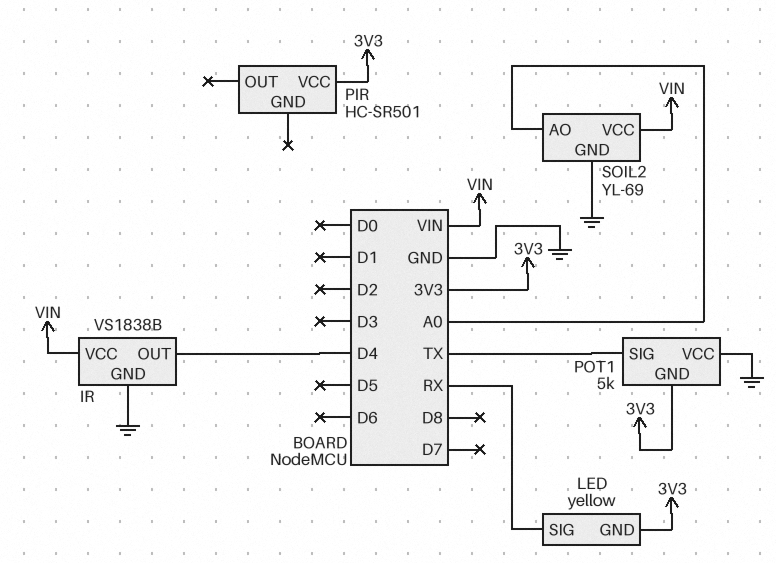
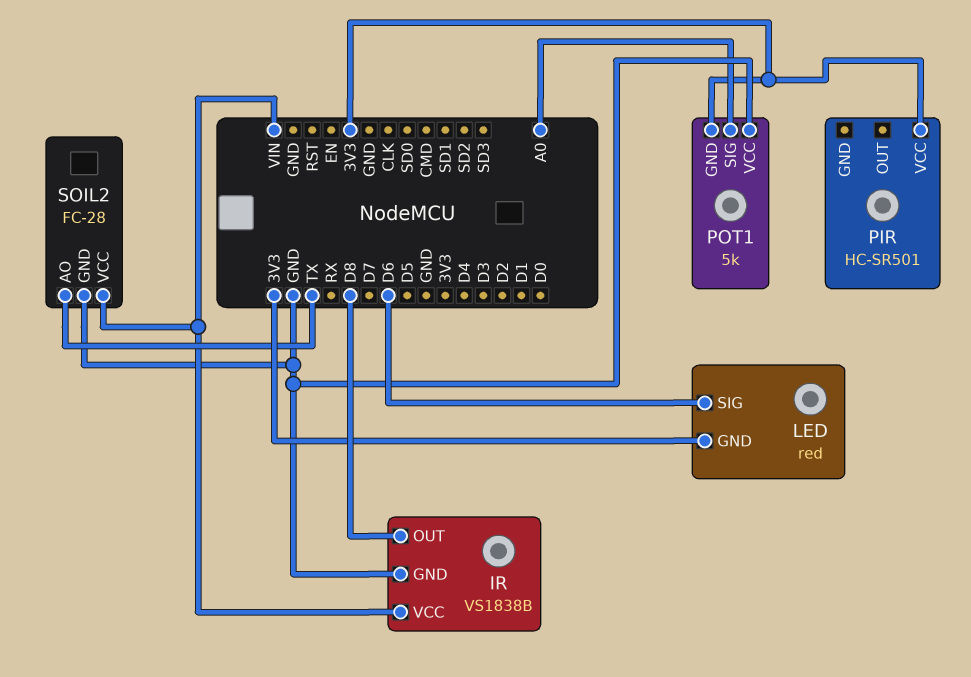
IR pin OUT: D4 -> D8
LED: yellow -> red
LED pin SIG: RX -> D6
POT1 pin SIG: TX -> A0
SOIL2: YL-69 -> FC-28
SOIL2 pin AO: A0 -> TX

